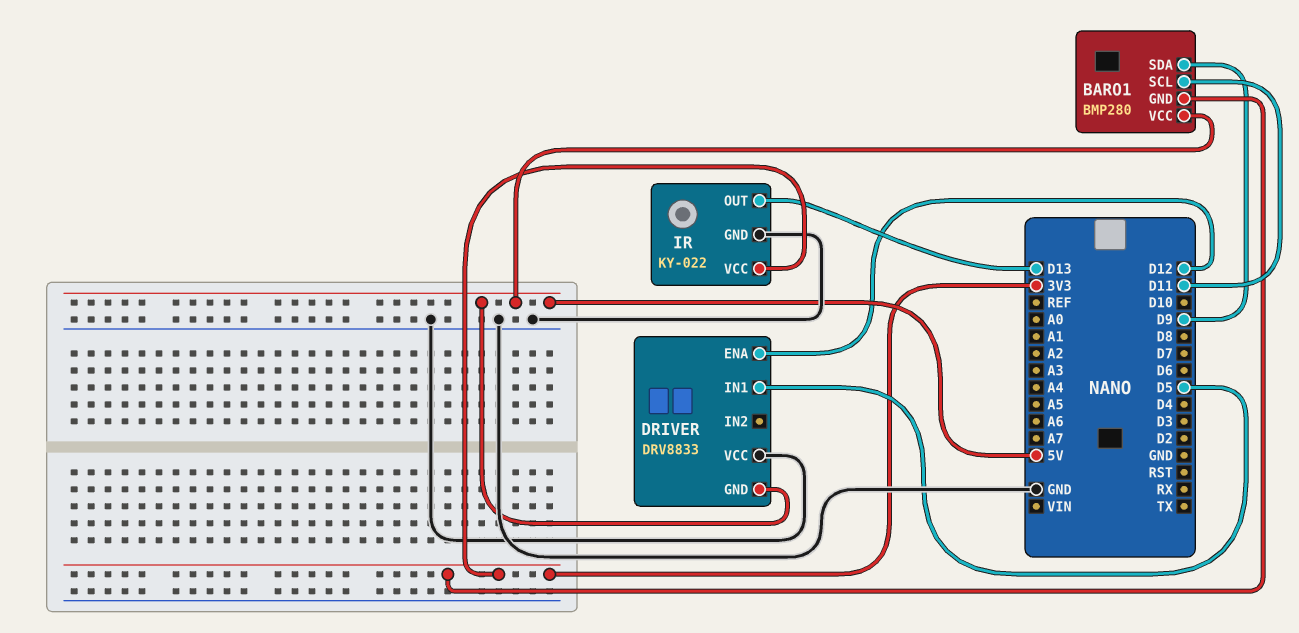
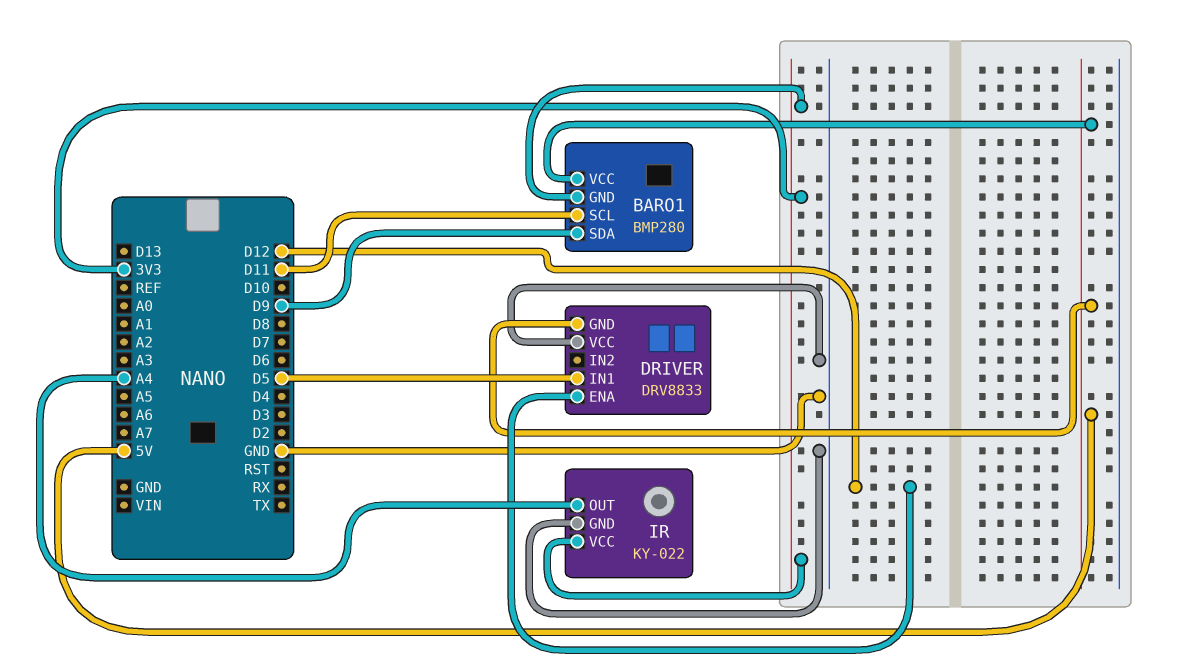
IR pin OUT: D13 -> A4

